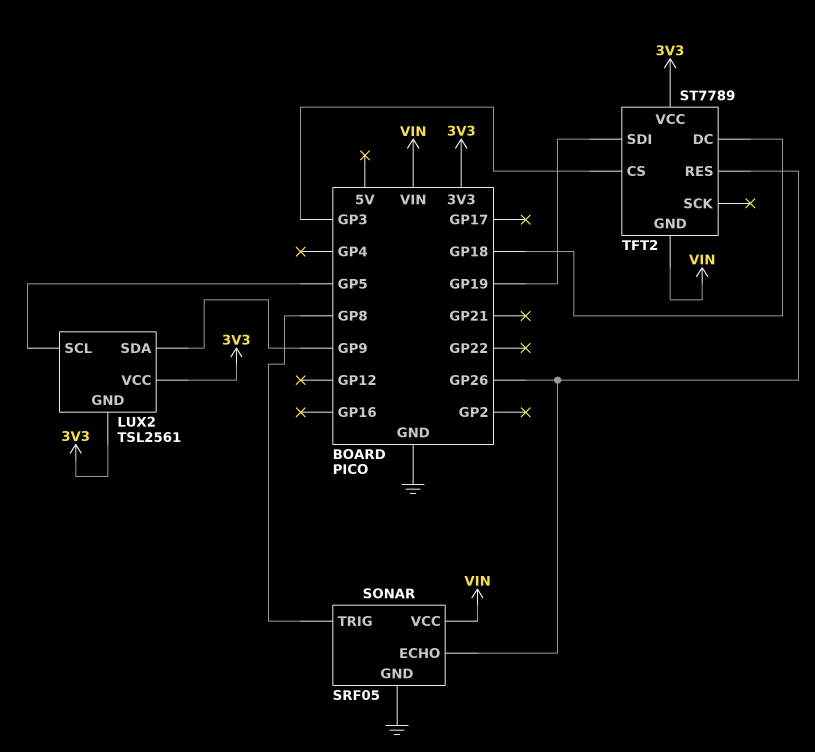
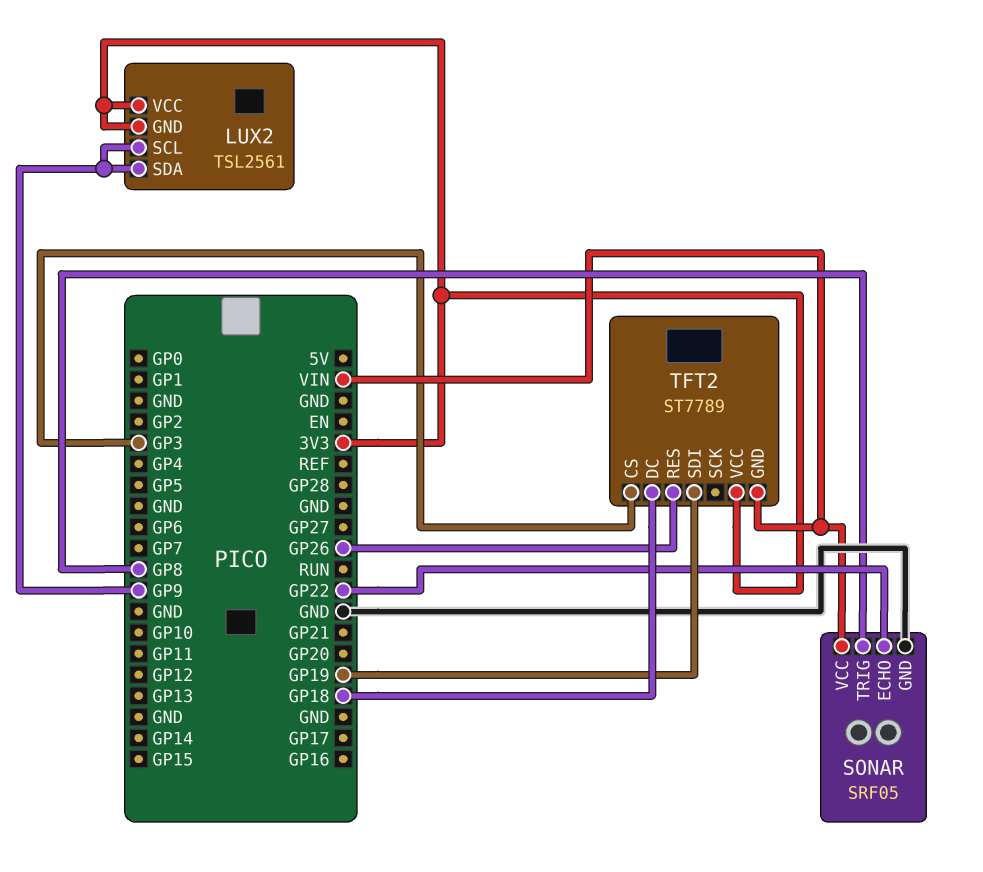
LUX2 pin SCL: GP5 -> GP9
SONAR pin ECHO: GP26 -> GP22

